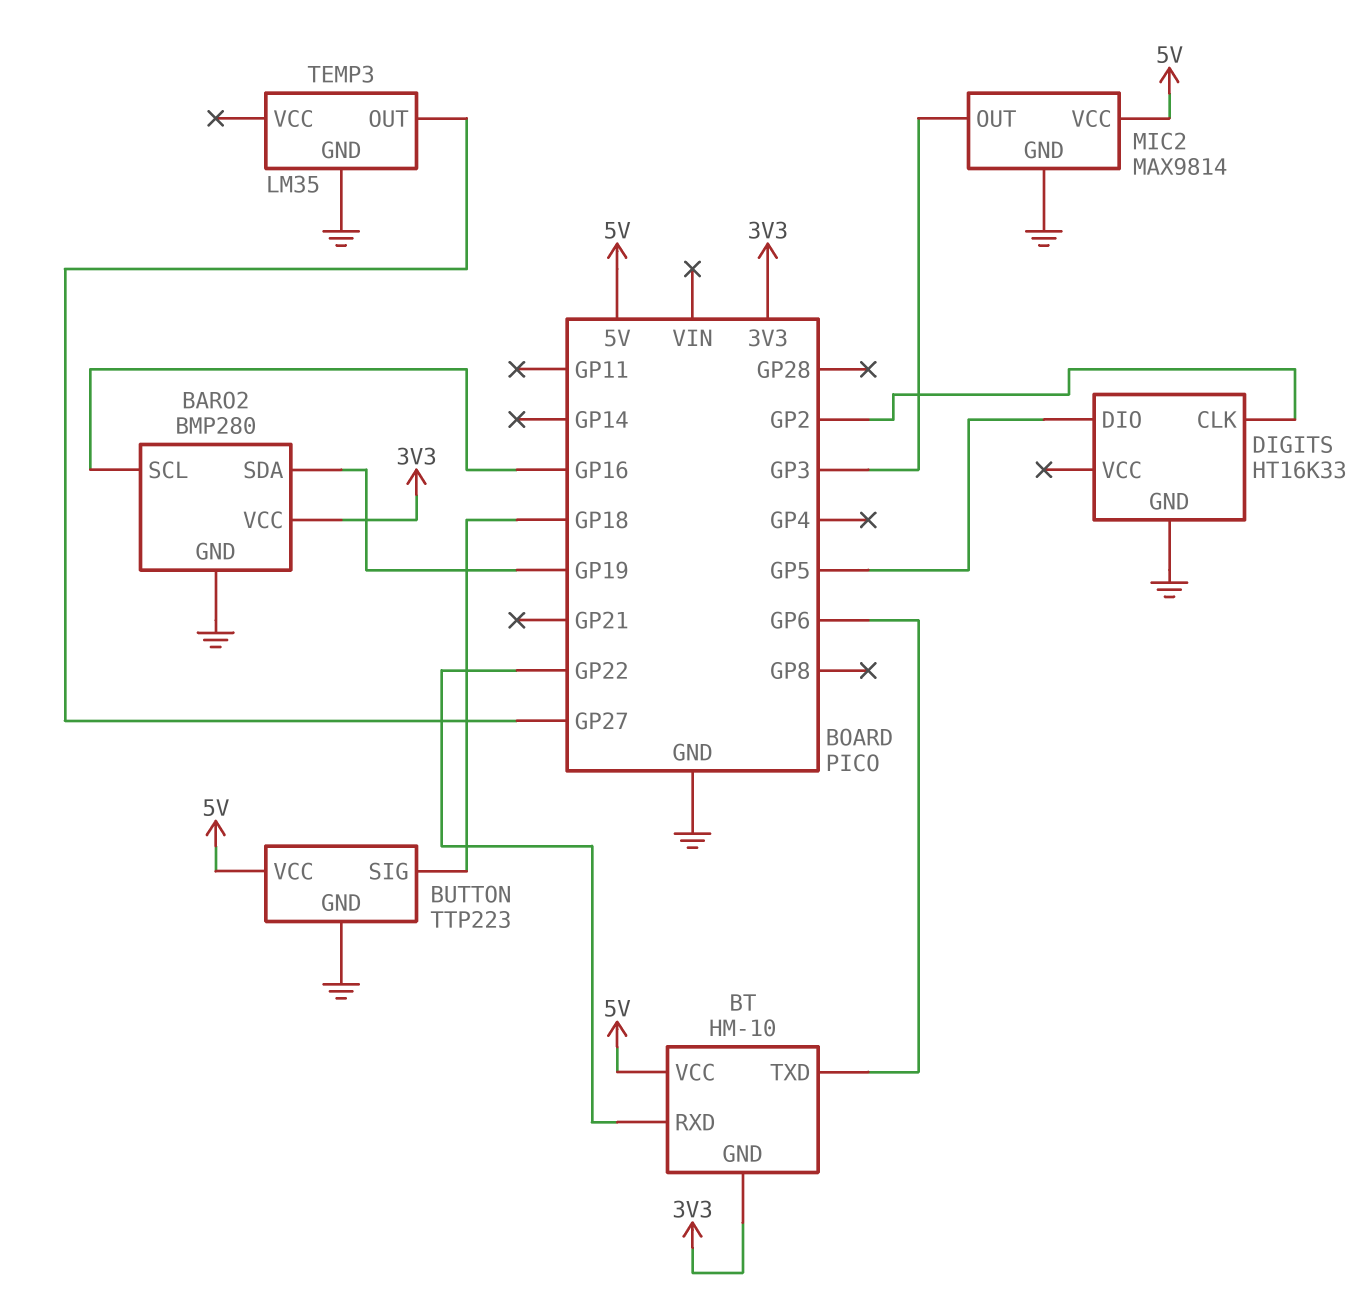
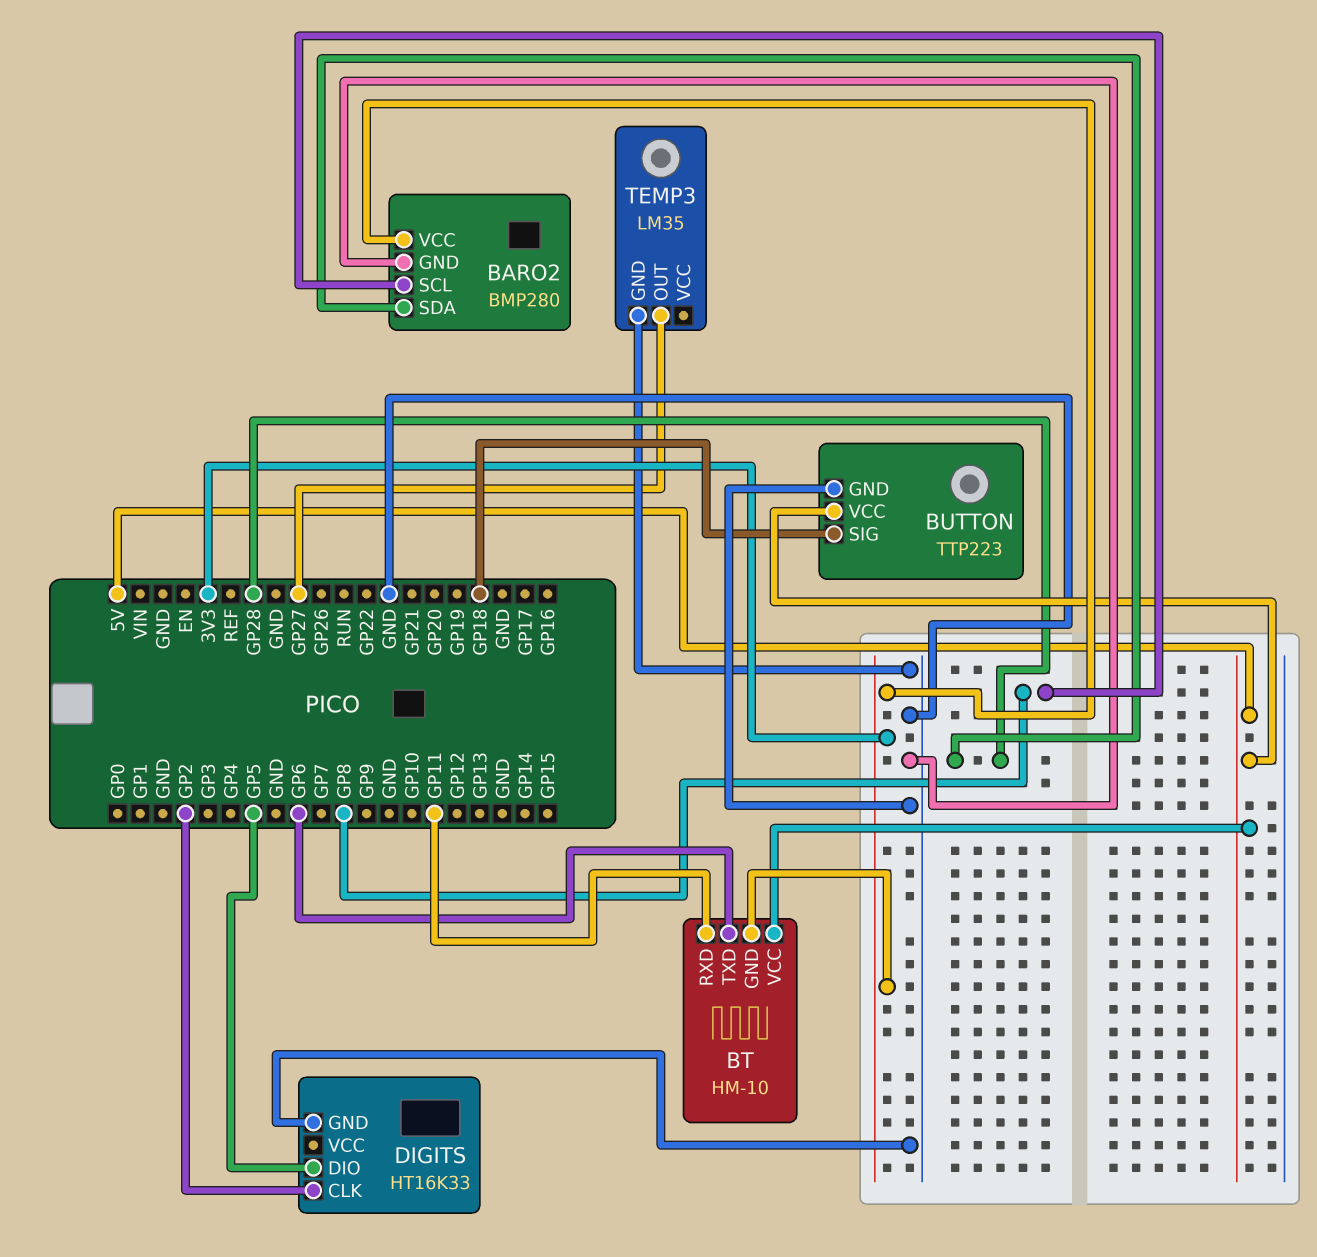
BARO2 pin SCL: GP16 -> GP8
BARO2 pin SDA: GP19 -> GP28
BT pin RXD: GP22 -> GP11
MIC2: MAX9814 -> none
MIC2 pin GND: GND -> none
MIC2 pin OUT: GP3 -> none
MIC2 pin VCC: 5V -> none

